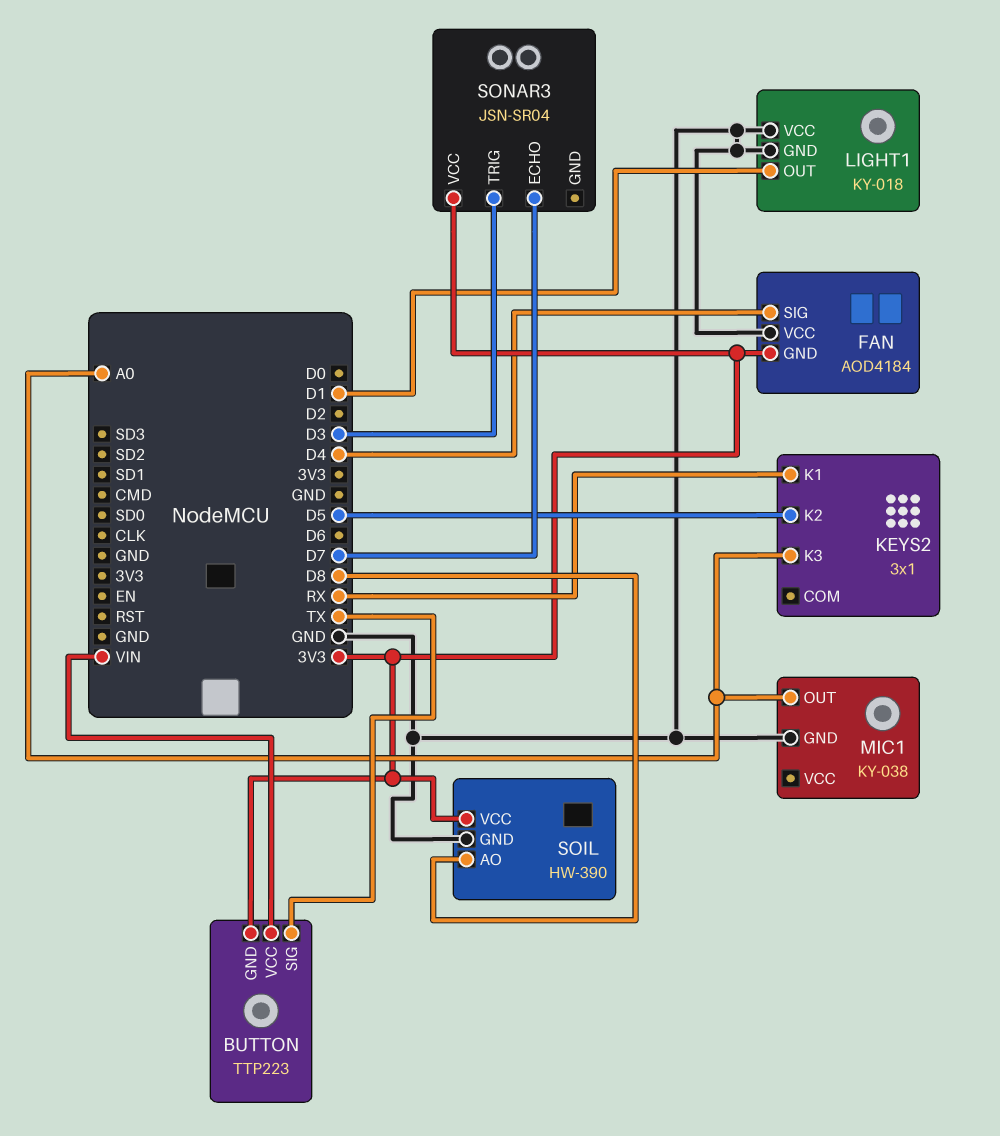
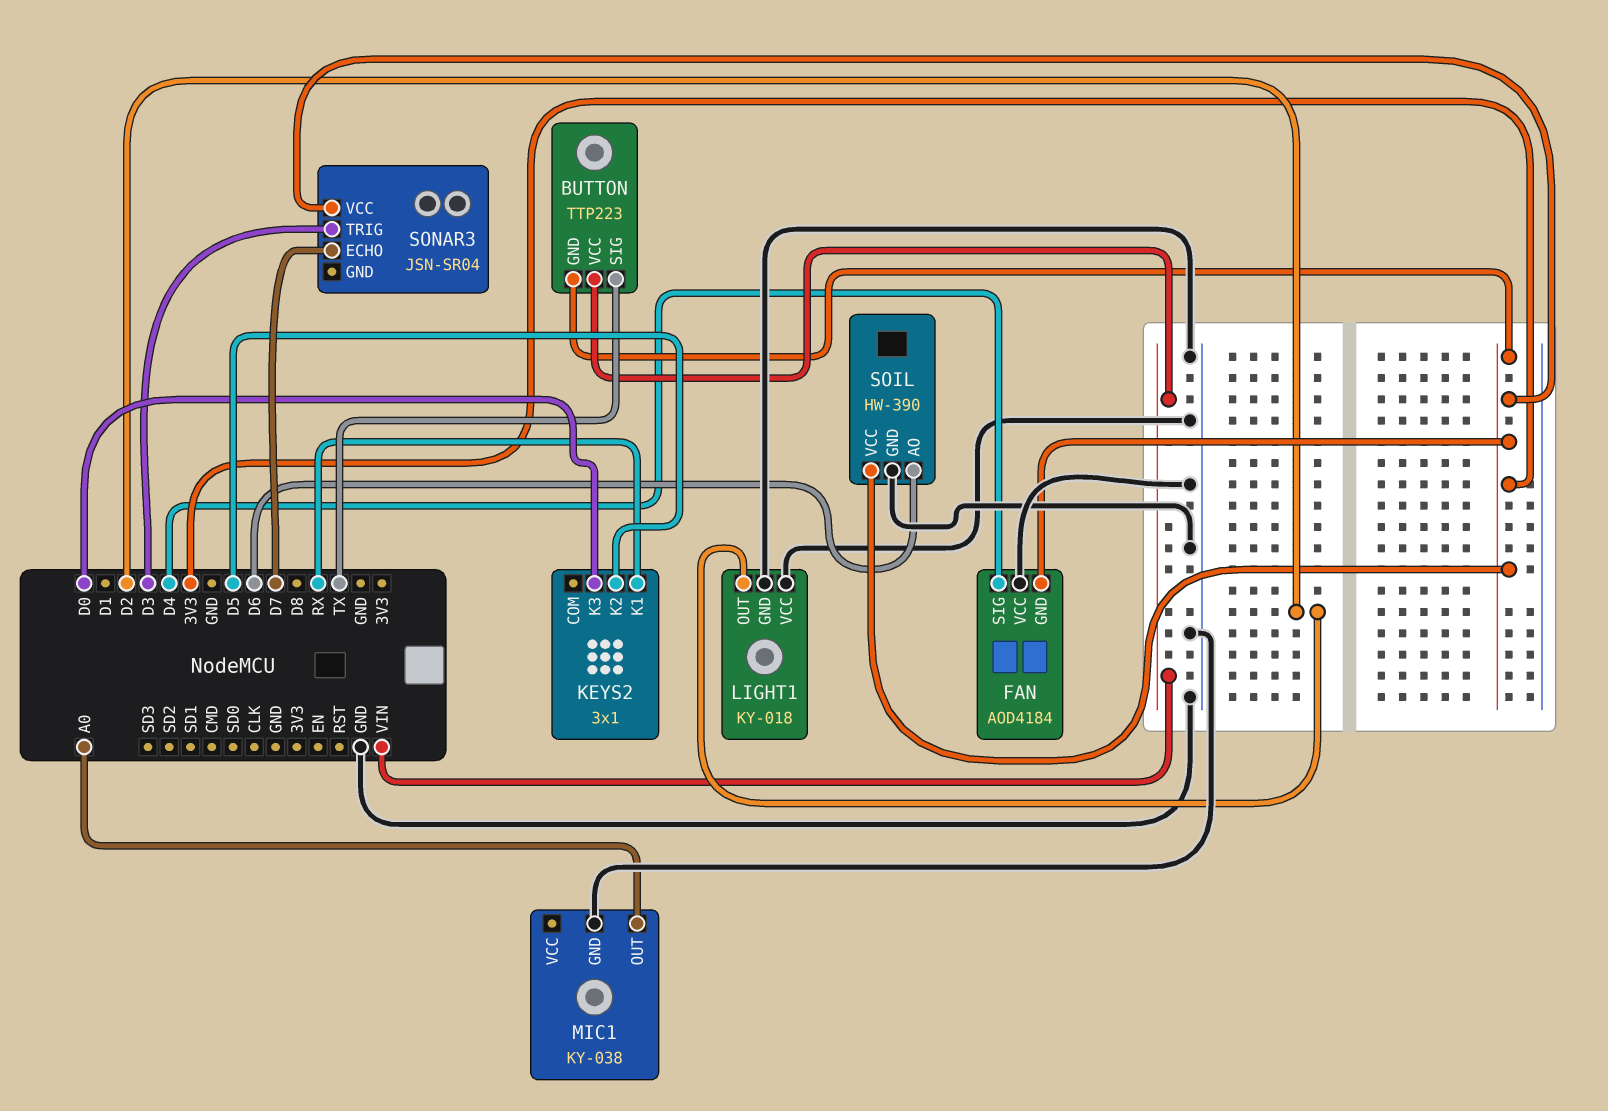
KEYS2 pin K3: A0 -> D0
LIGHT1 pin OUT: D1 -> D2
SOIL pin AO: D8 -> D6

